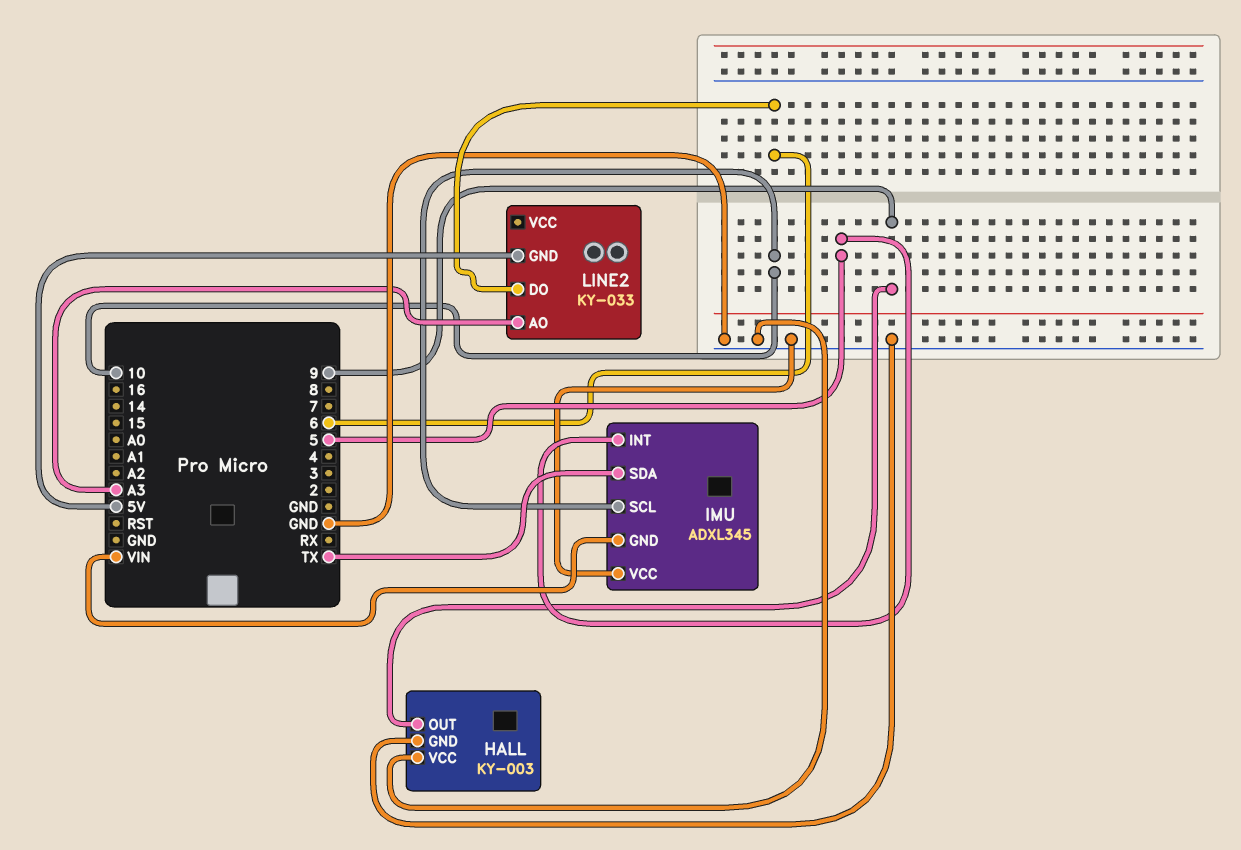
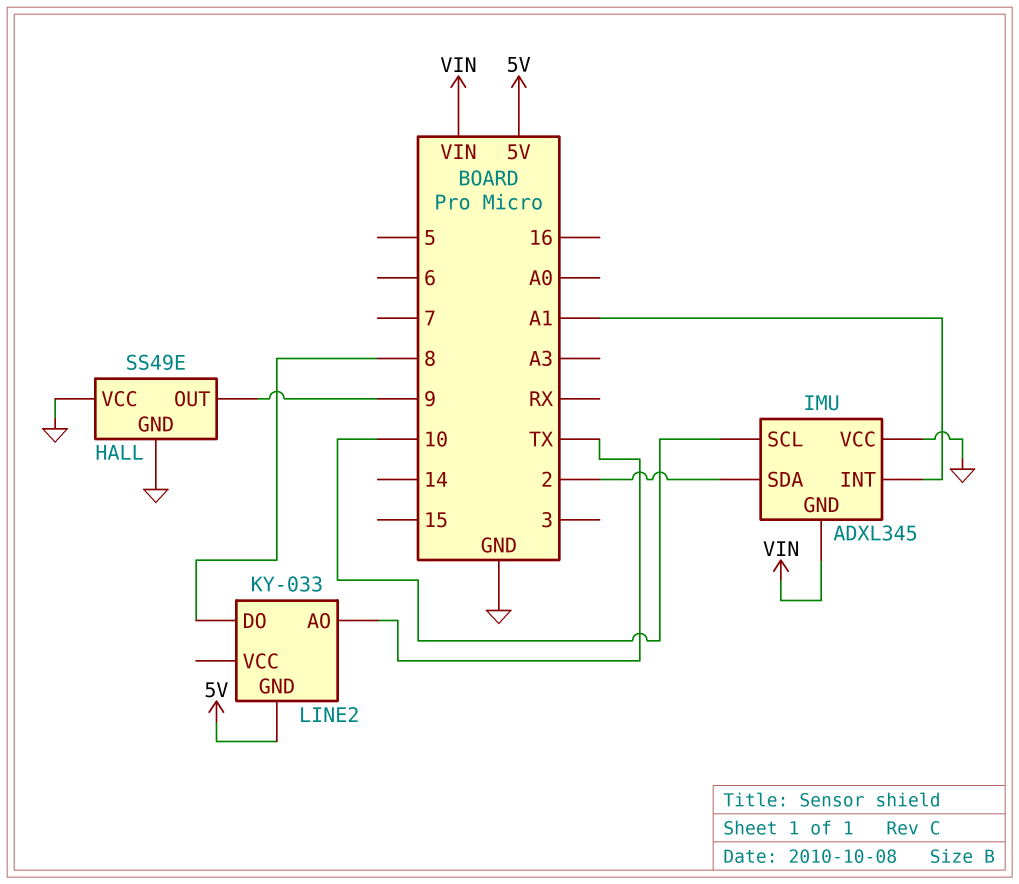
HALL: KY-003 -> SS49E
IMU pin INT: 5 -> A1
IMU pin SDA: TX -> 2
LINE2 pin AO: A3 -> TX
LINE2 pin DO: 6 -> 8

